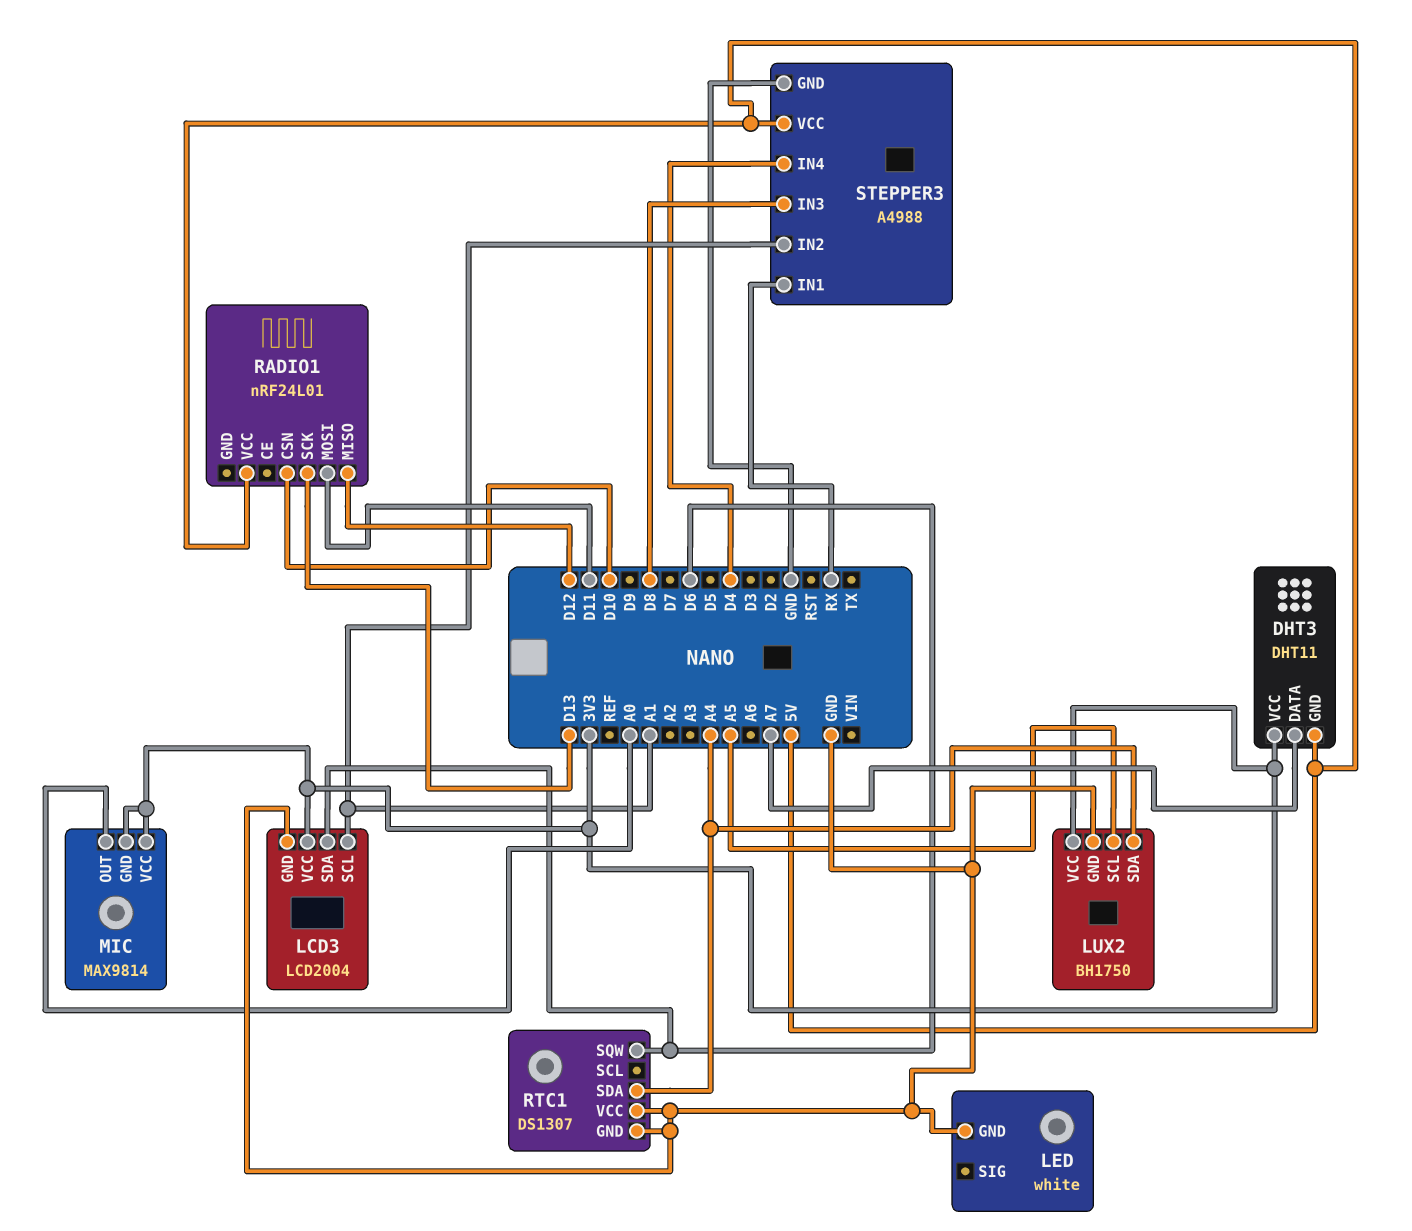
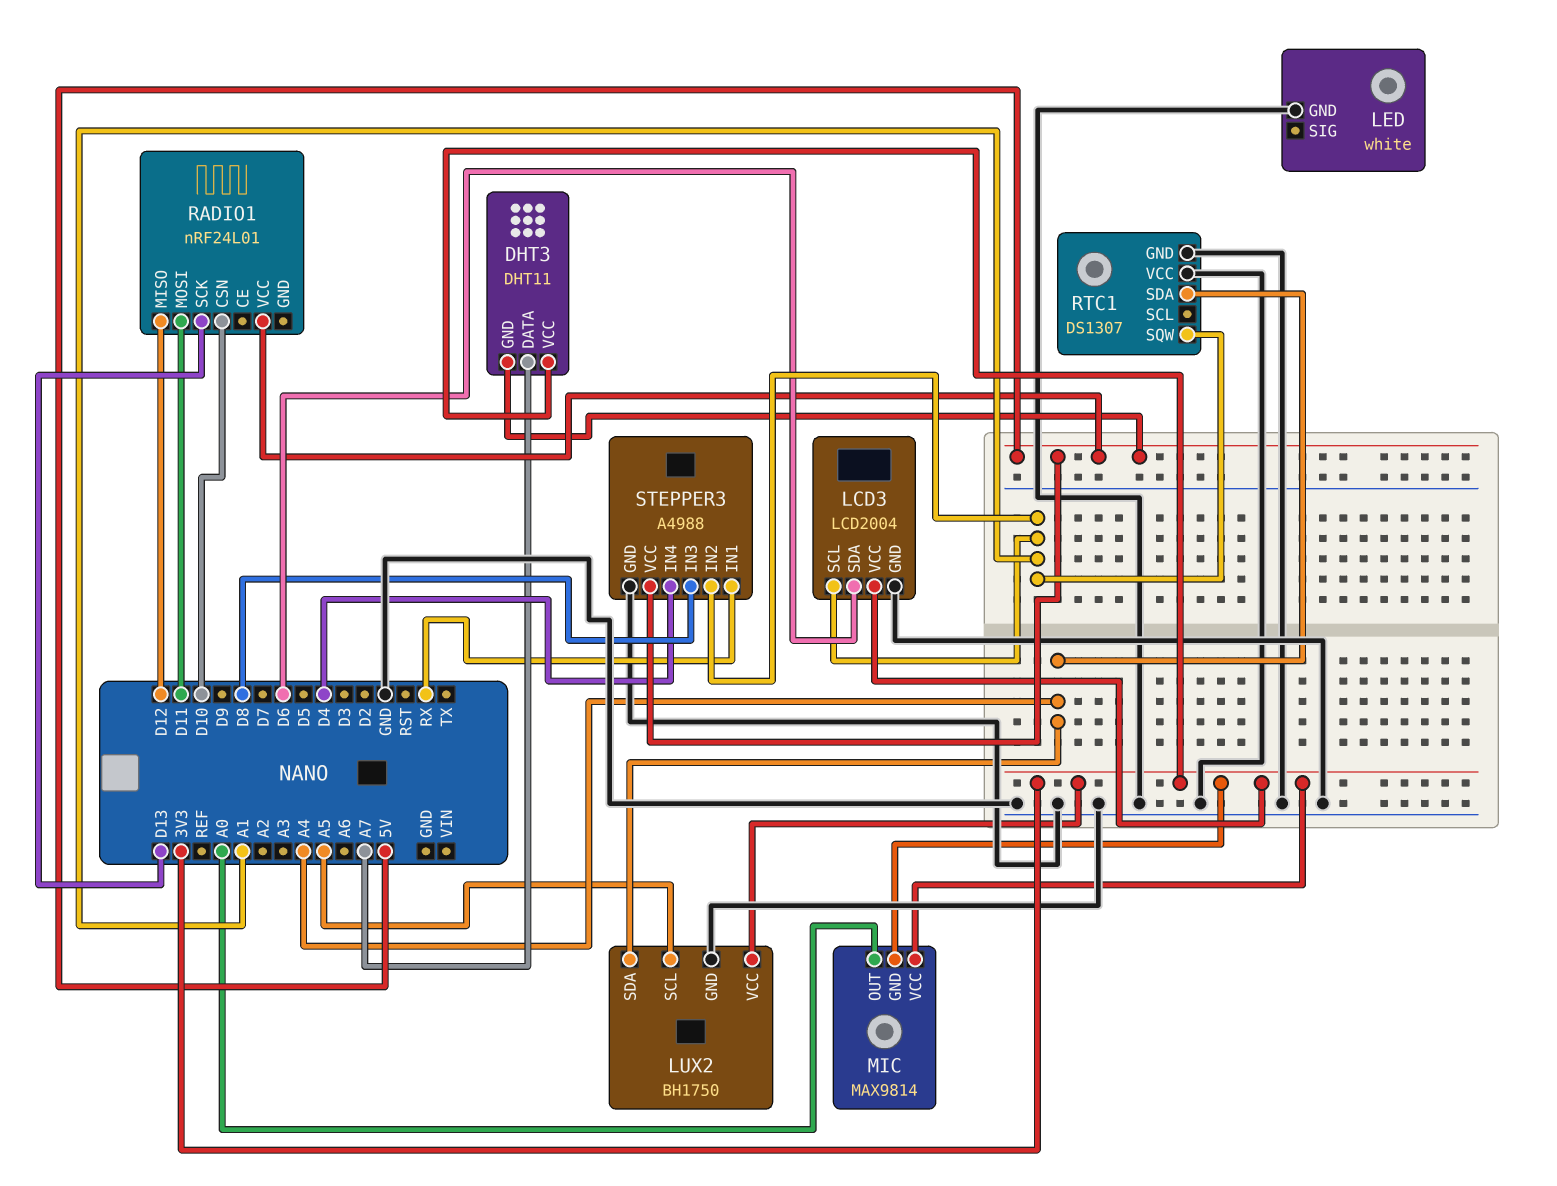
RTC1 pin SQW: D6 -> A1

